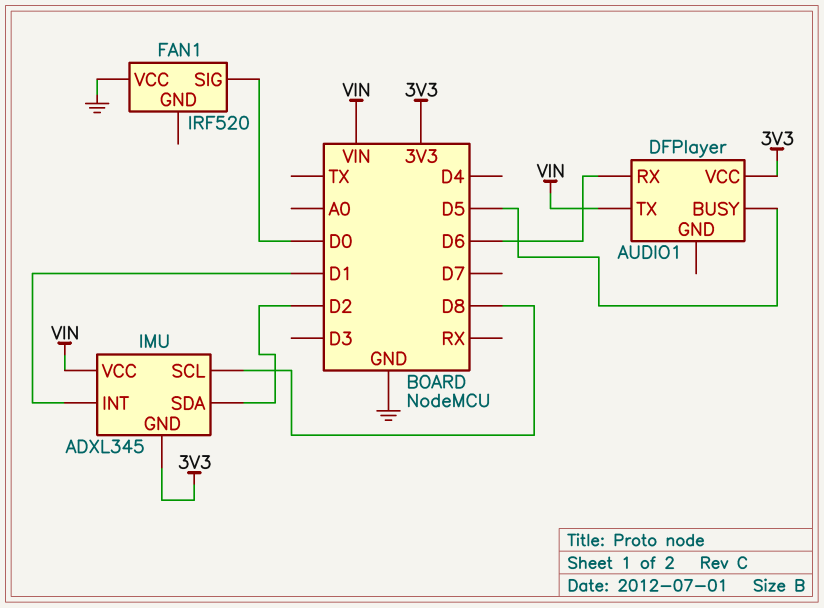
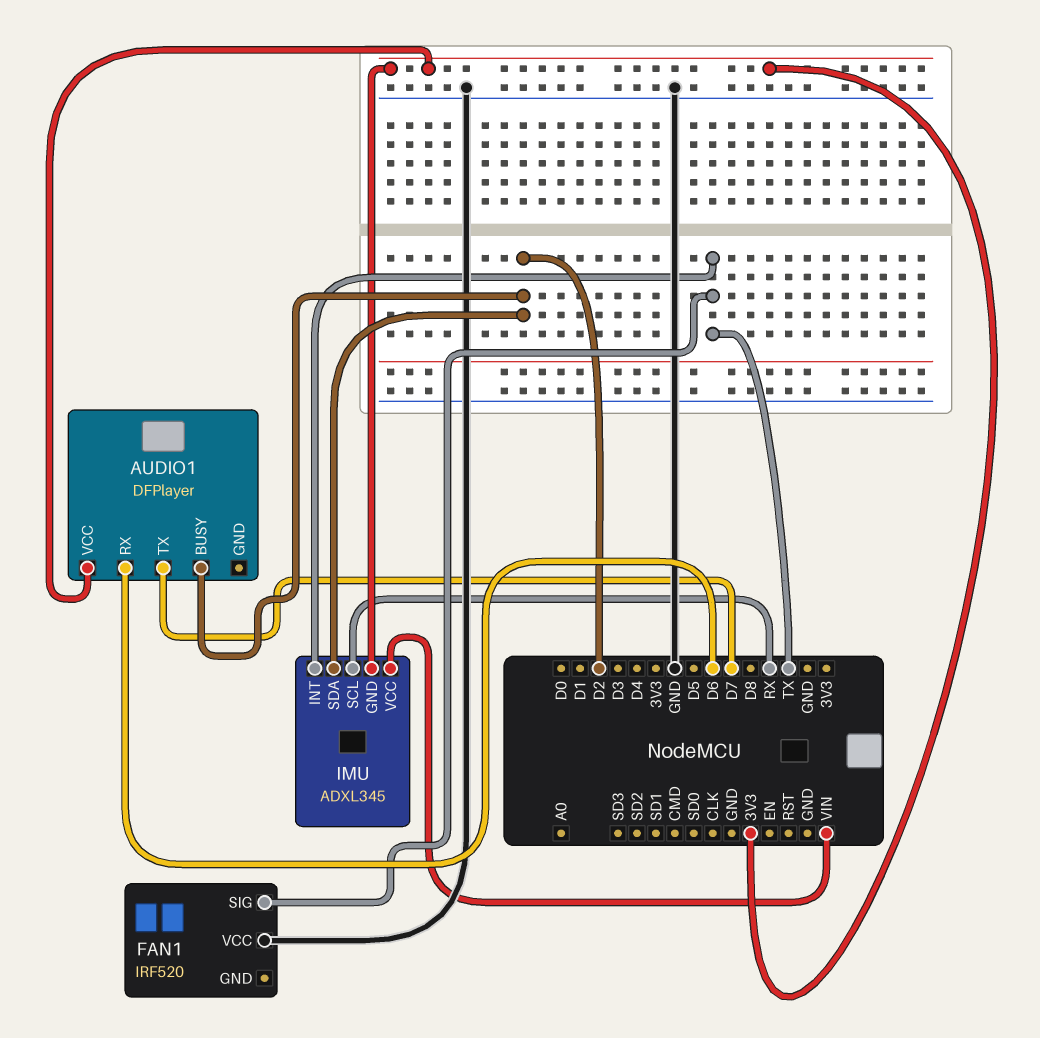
AUDIO1 pin BUSY: D5 -> D2
AUDIO1 pin TX: VIN -> D7
FAN1 pin SIG: D0 -> TX
IMU pin INT: D1 -> TX
IMU pin SCL: D8 -> RX

